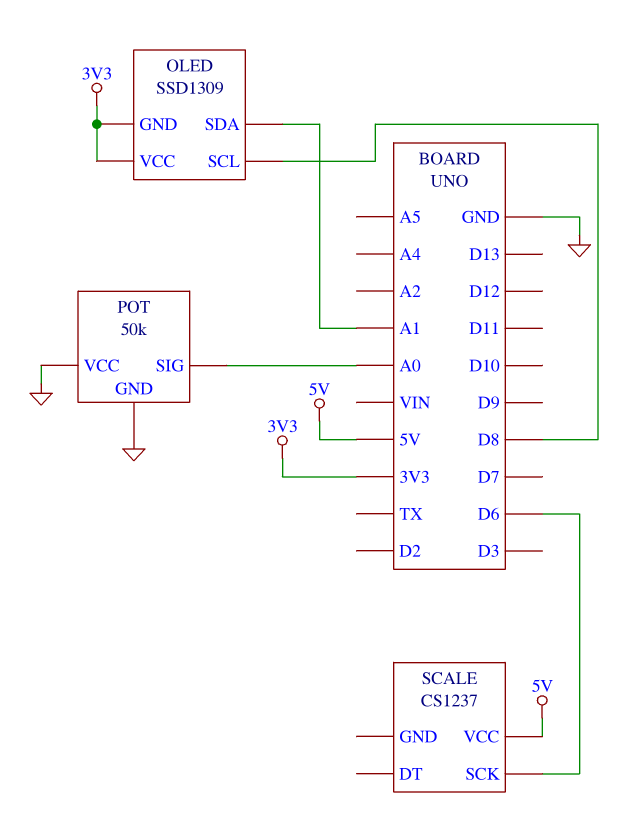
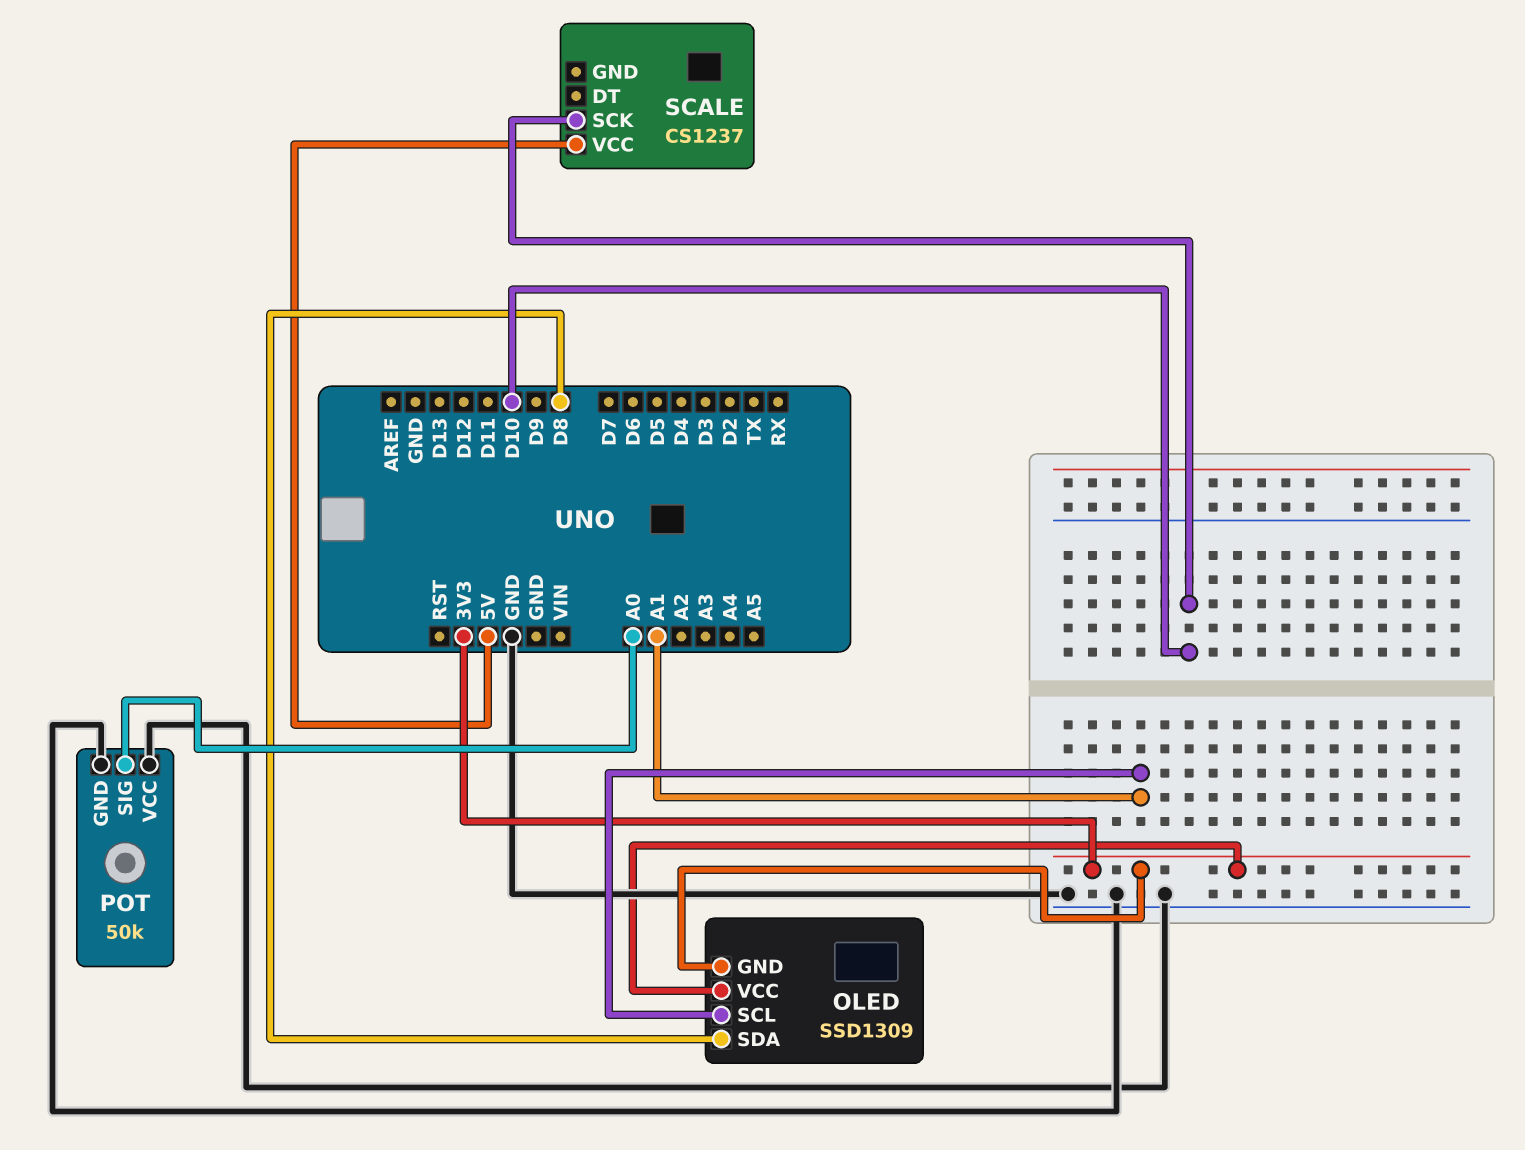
OLED pin SCL: D8 -> A1
OLED pin SDA: A1 -> D8
SCALE pin SCK: D6 -> D10

